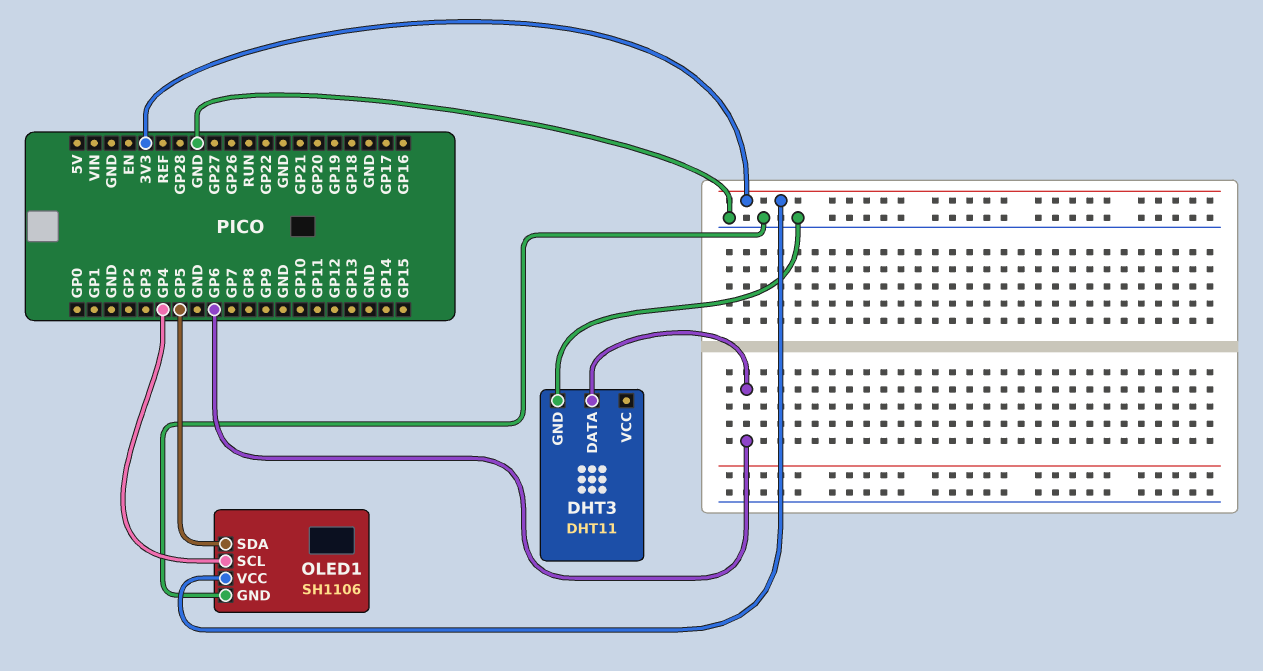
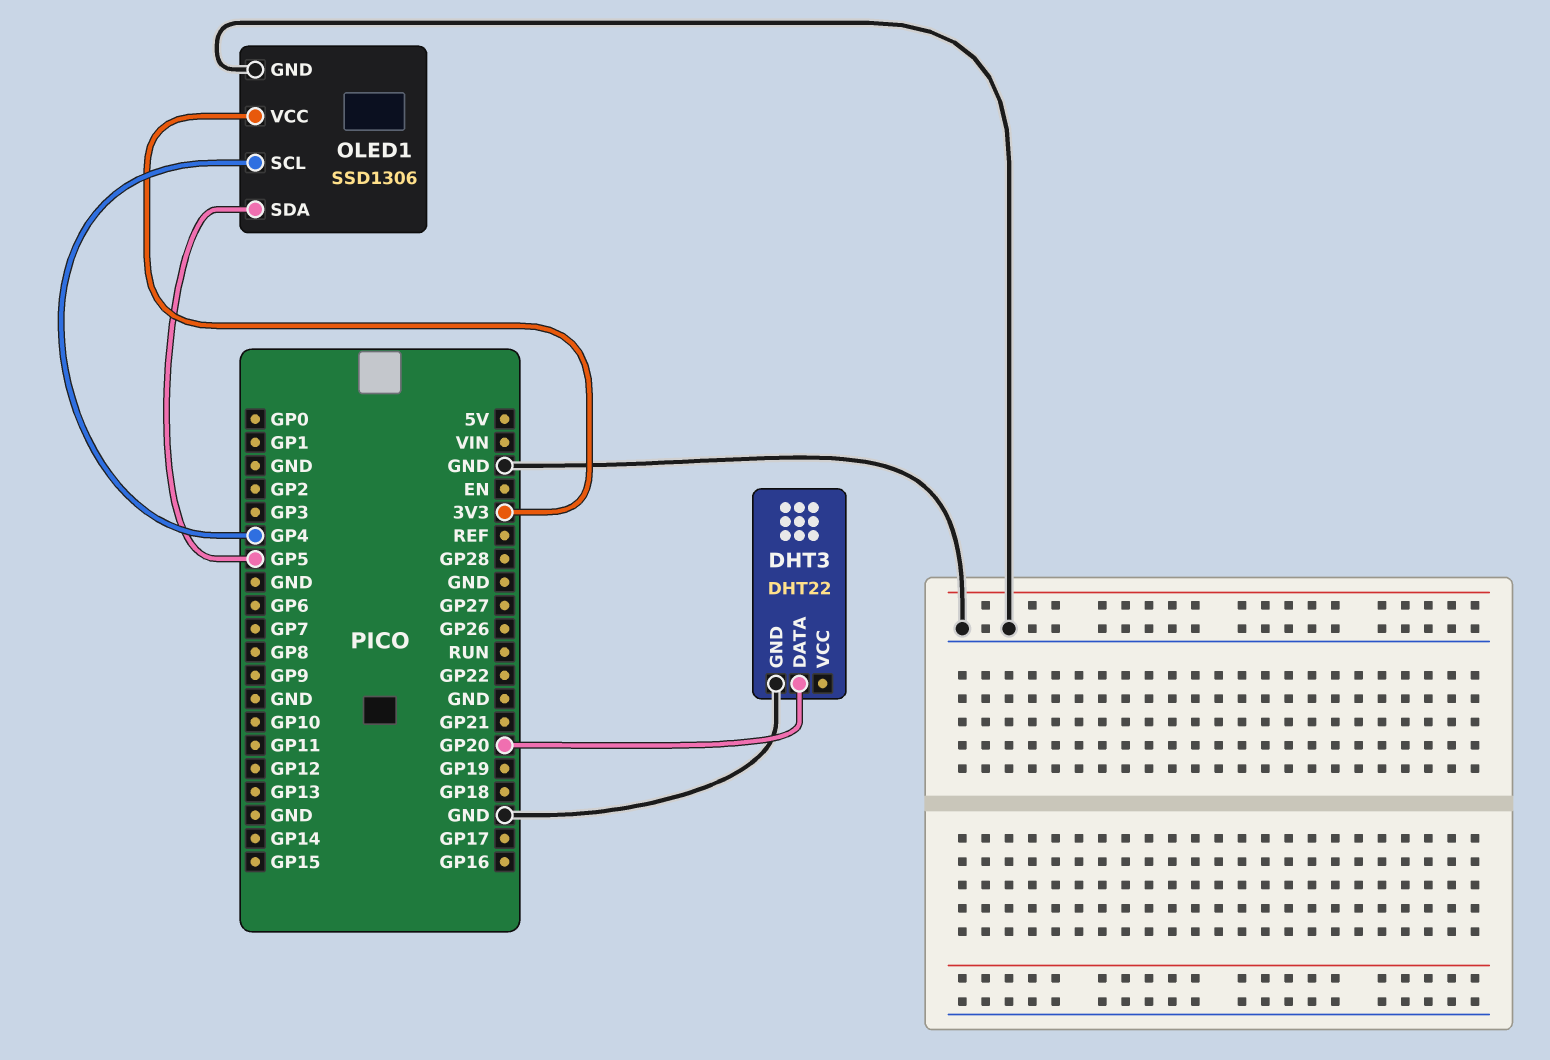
DHT3: DHT11 -> DHT22
DHT3 pin DATA: GP6 -> GP20
OLED1: SH1106 -> SSD1306

